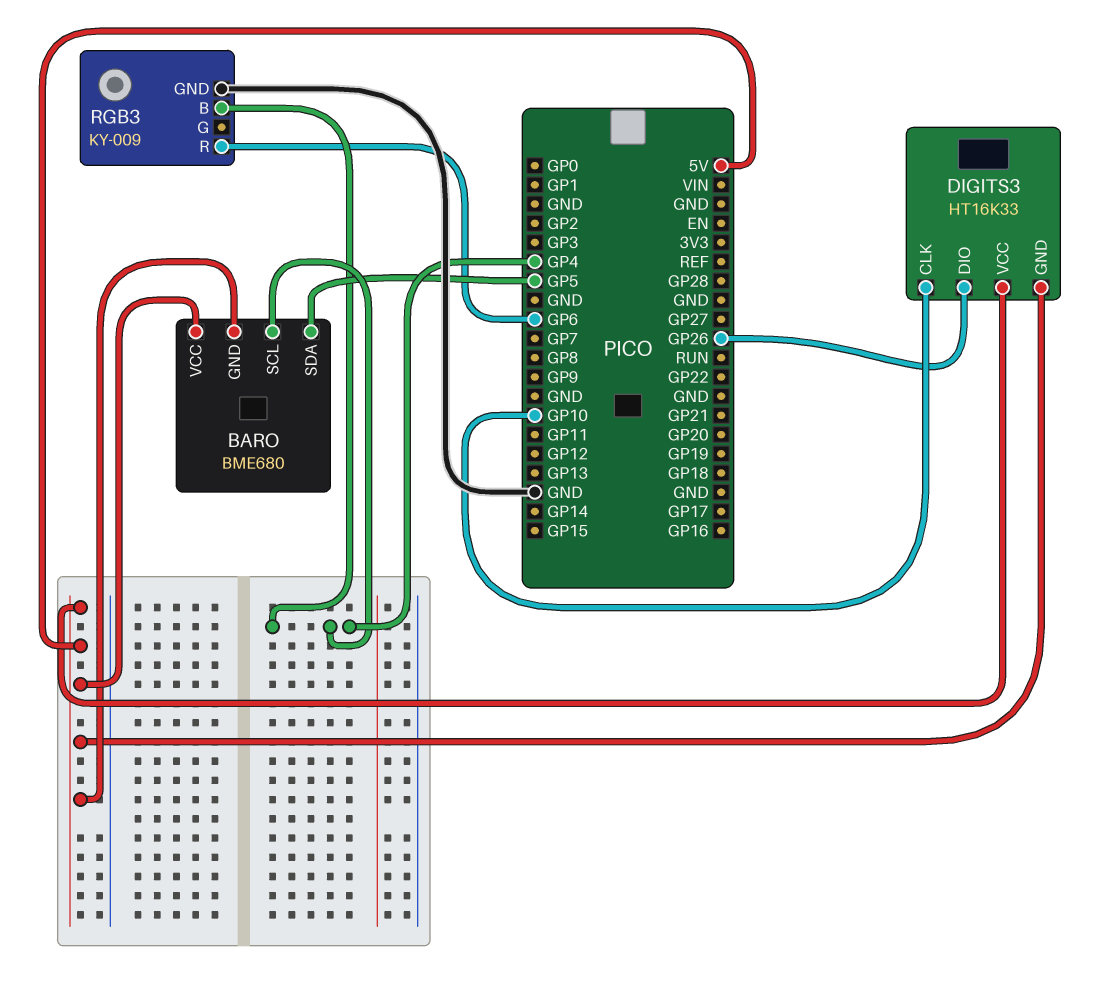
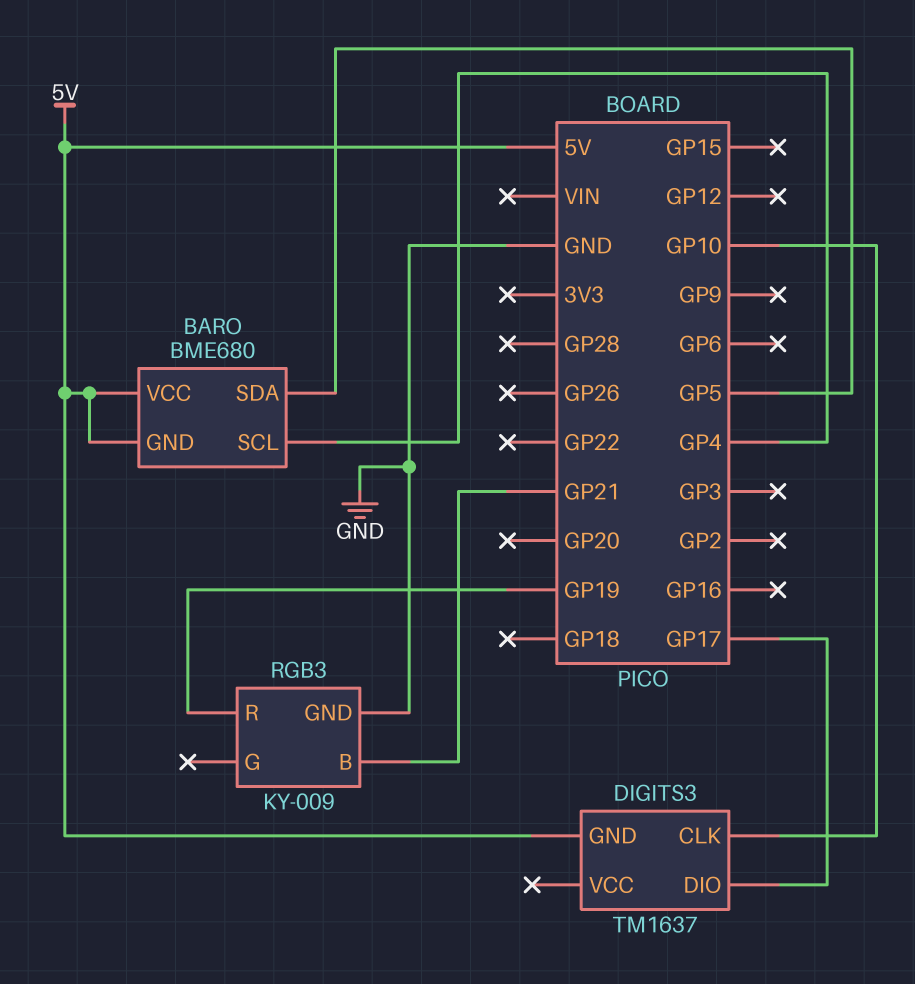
DIGITS3: HT16K33 -> TM1637
DIGITS3 pin DIO: GP26 -> GP17
DIGITS3 pin VCC: 5V -> none
RGB3 pin B: GP4 -> GP21
RGB3 pin R: GP6 -> GP19

